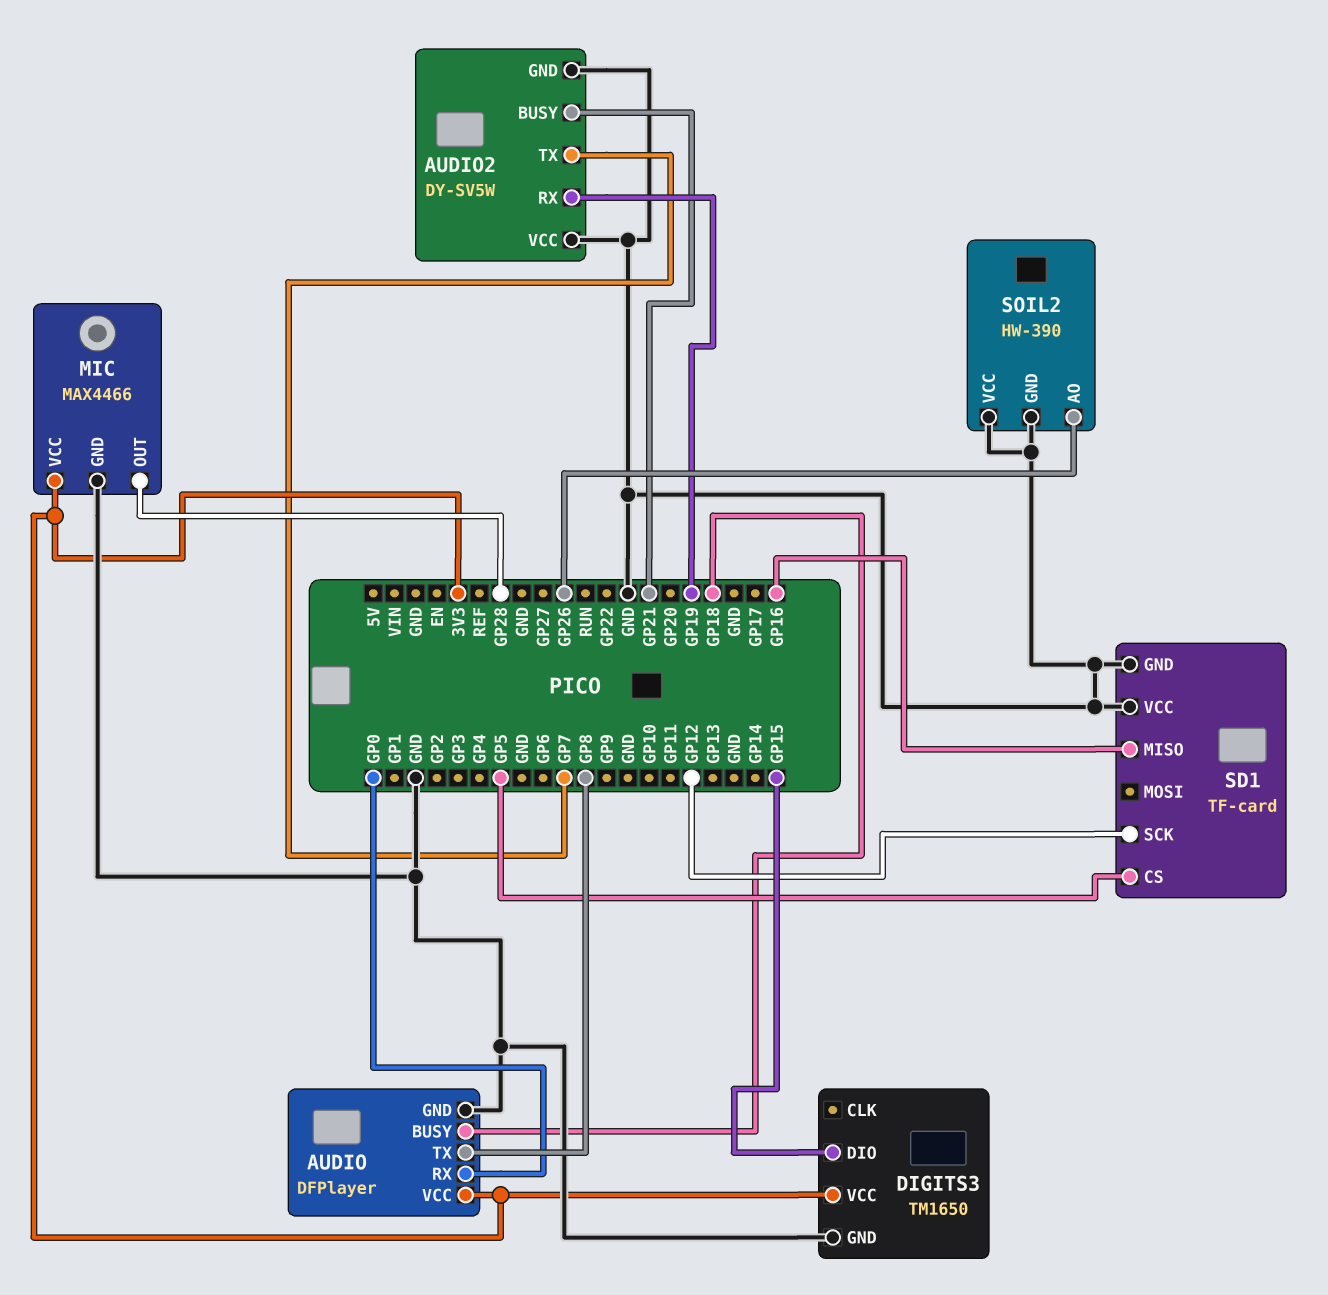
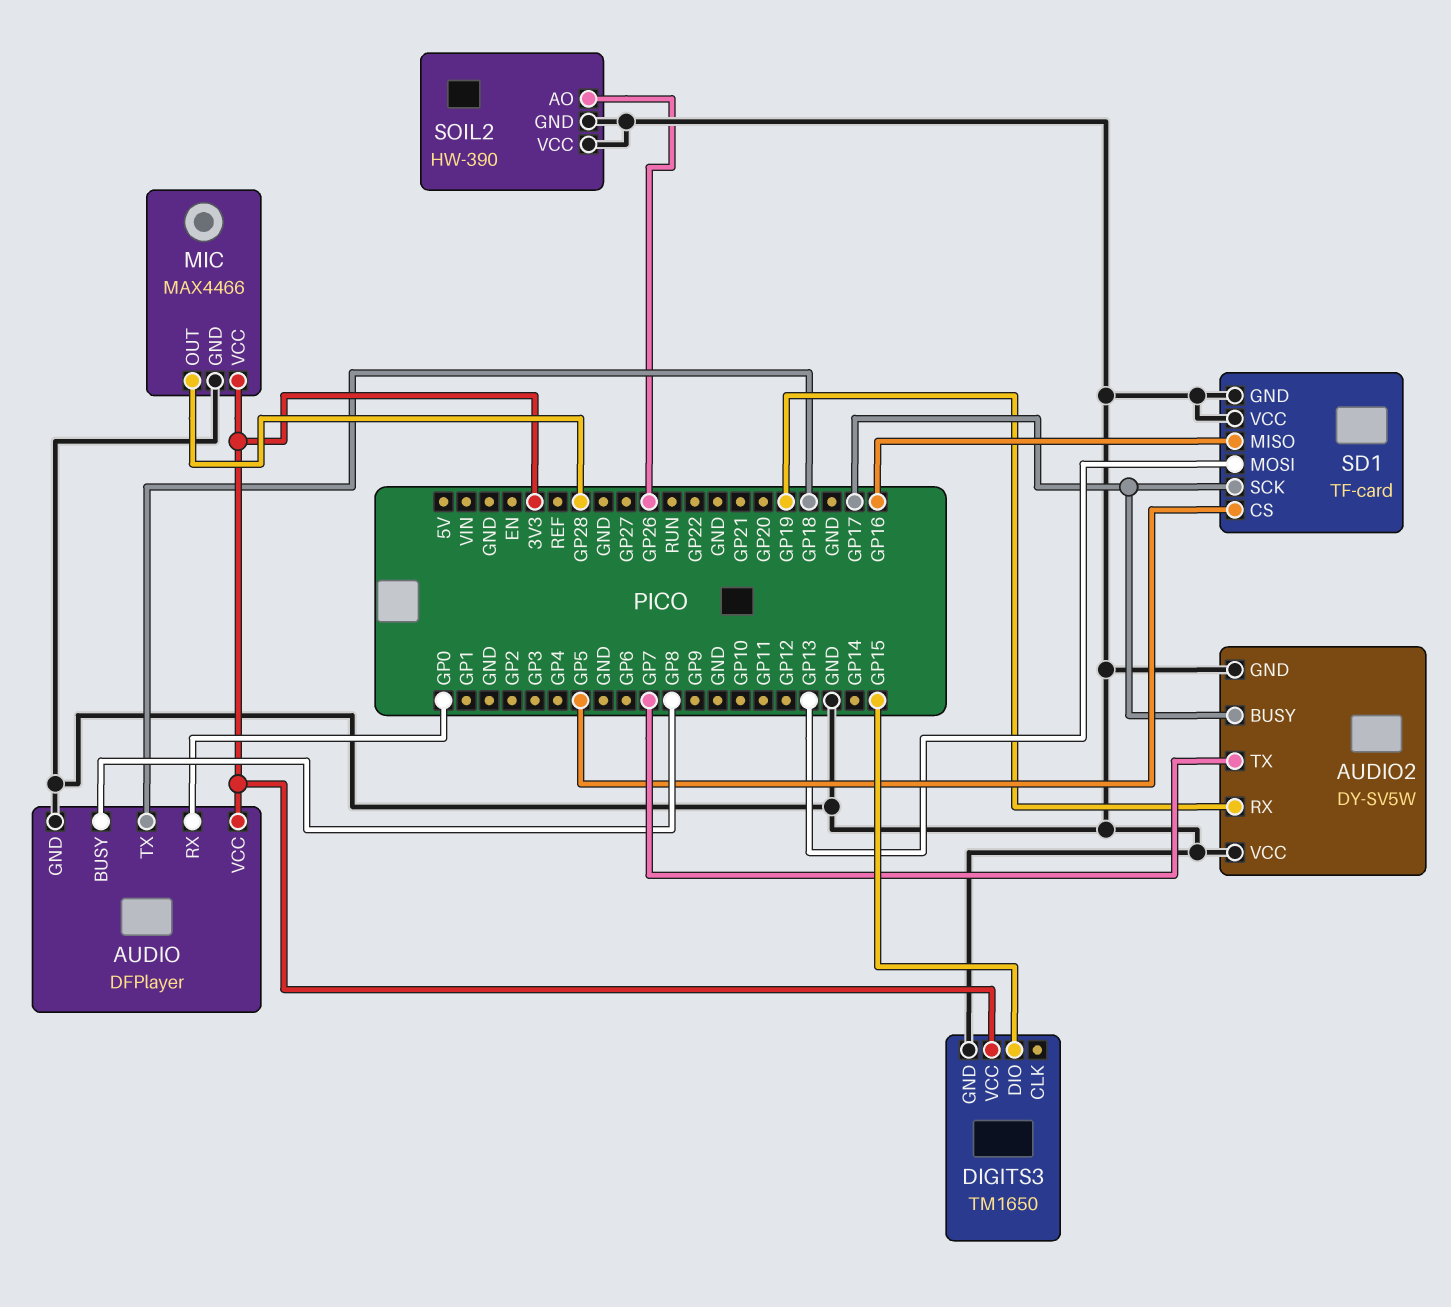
AUDIO pin BUSY: GP18 -> GP8
AUDIO pin TX: GP8 -> GP18
AUDIO2 pin BUSY: GP21 -> GP17
SD1 pin MOSI: none -> GP13
SD1 pin SCK: GP12 -> GP17

